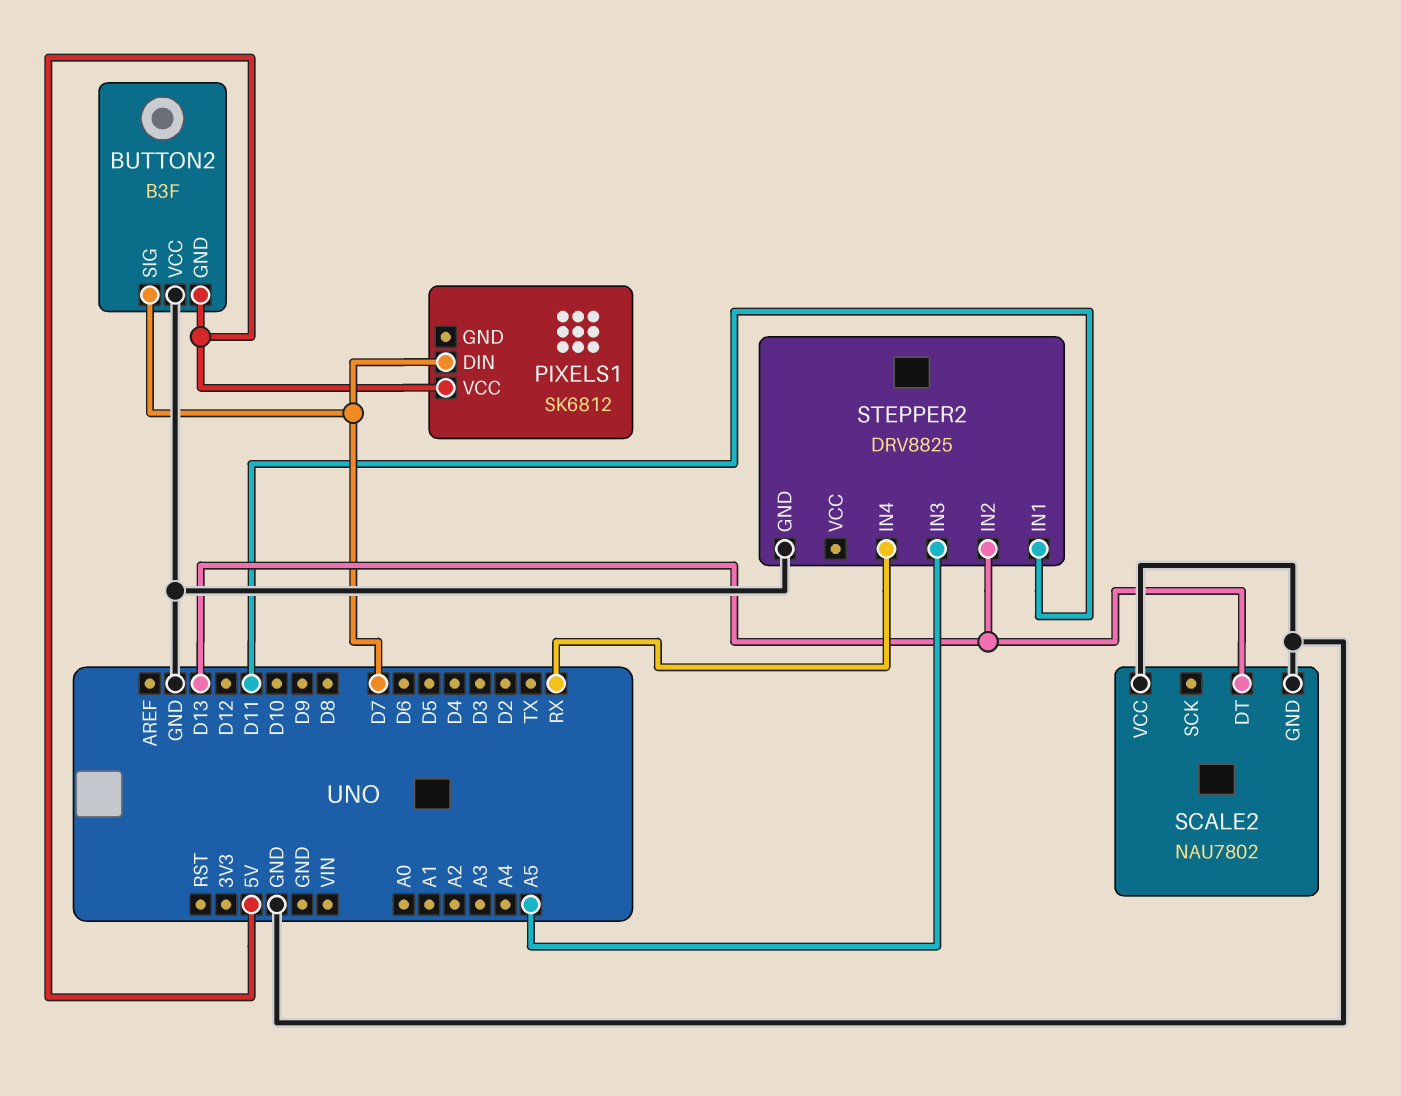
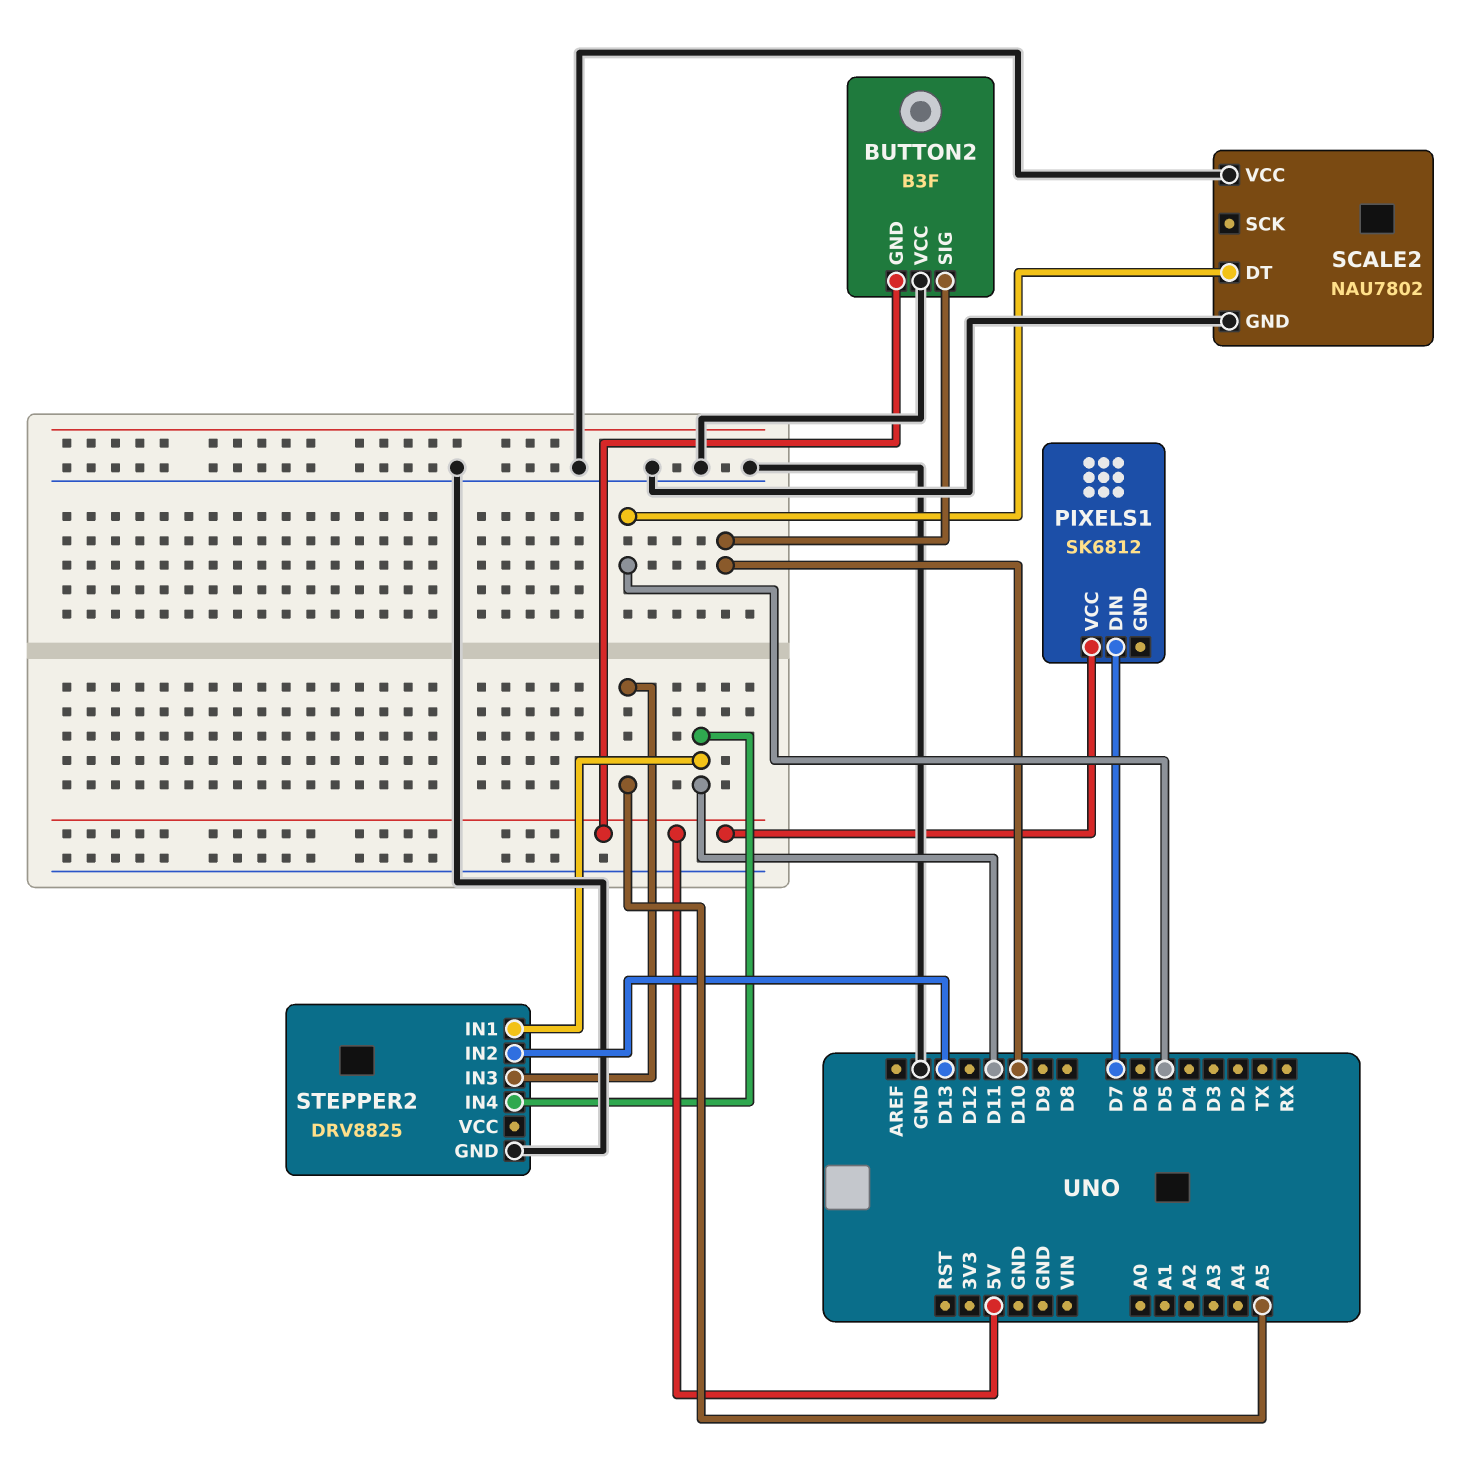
BUTTON2 pin SIG: D7 -> D10
SCALE2 pin DT: D13 -> D5
STEPPER2 pin IN4: RX -> D11

